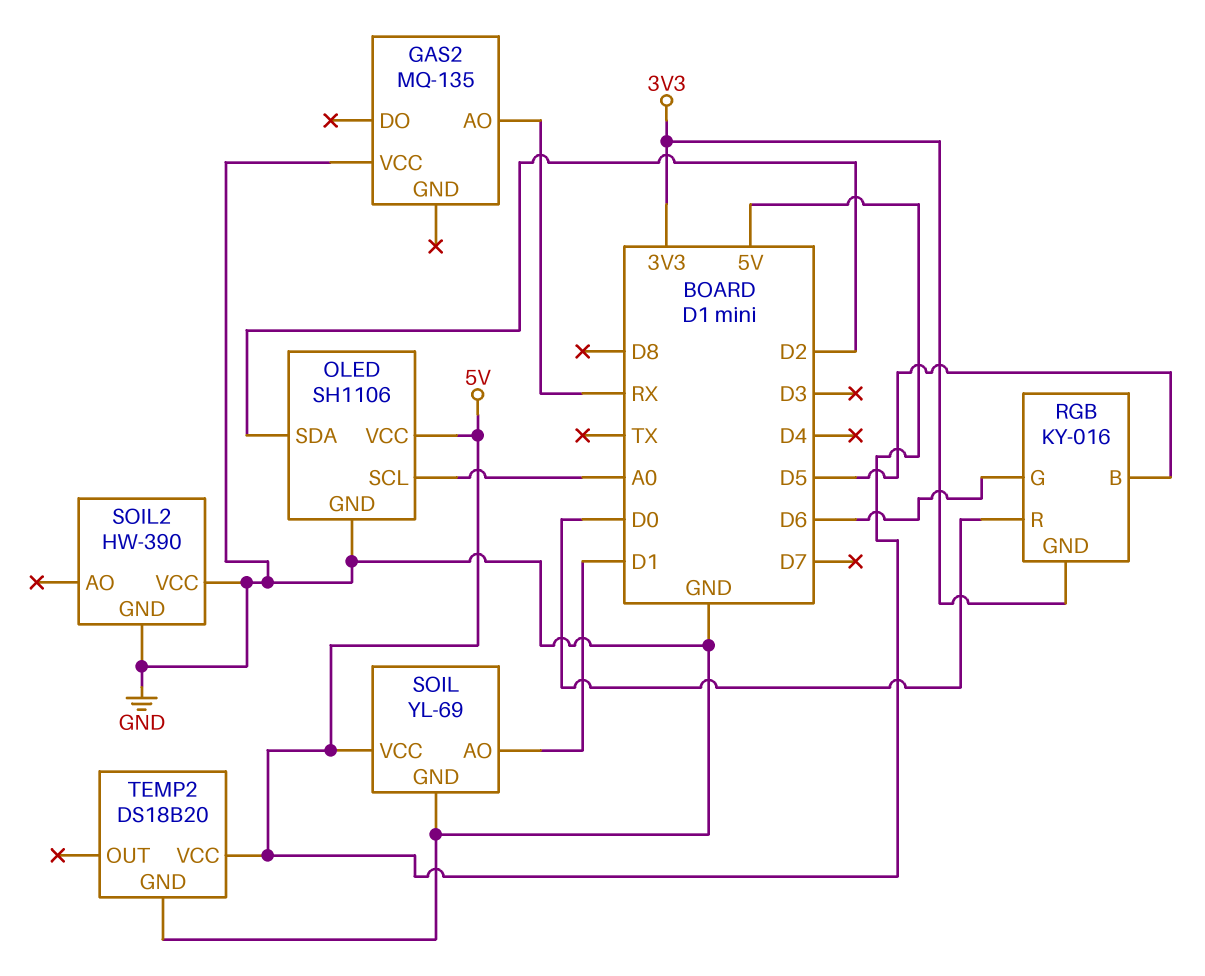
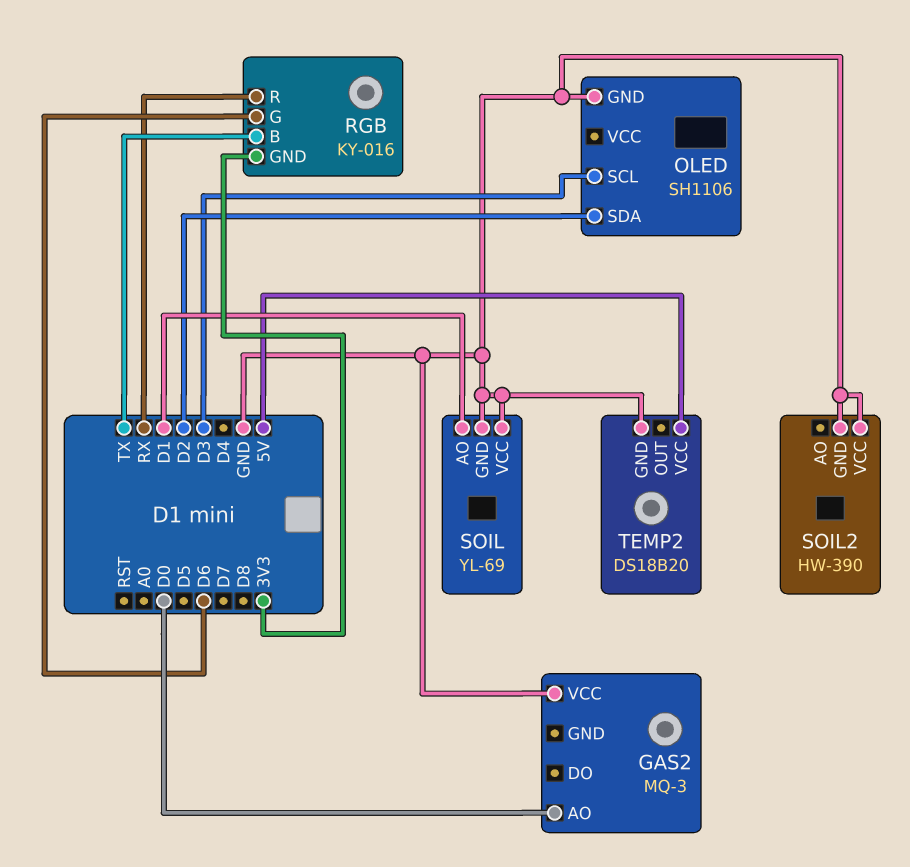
GAS2: MQ-135 -> MQ-3
GAS2 pin AO: RX -> D0
OLED pin SCL: A0 -> D3
OLED pin VCC: 5V -> none
RGB pin B: D5 -> TX
RGB pin R: D0 -> RX
SOIL pin VCC: 5V -> GND

